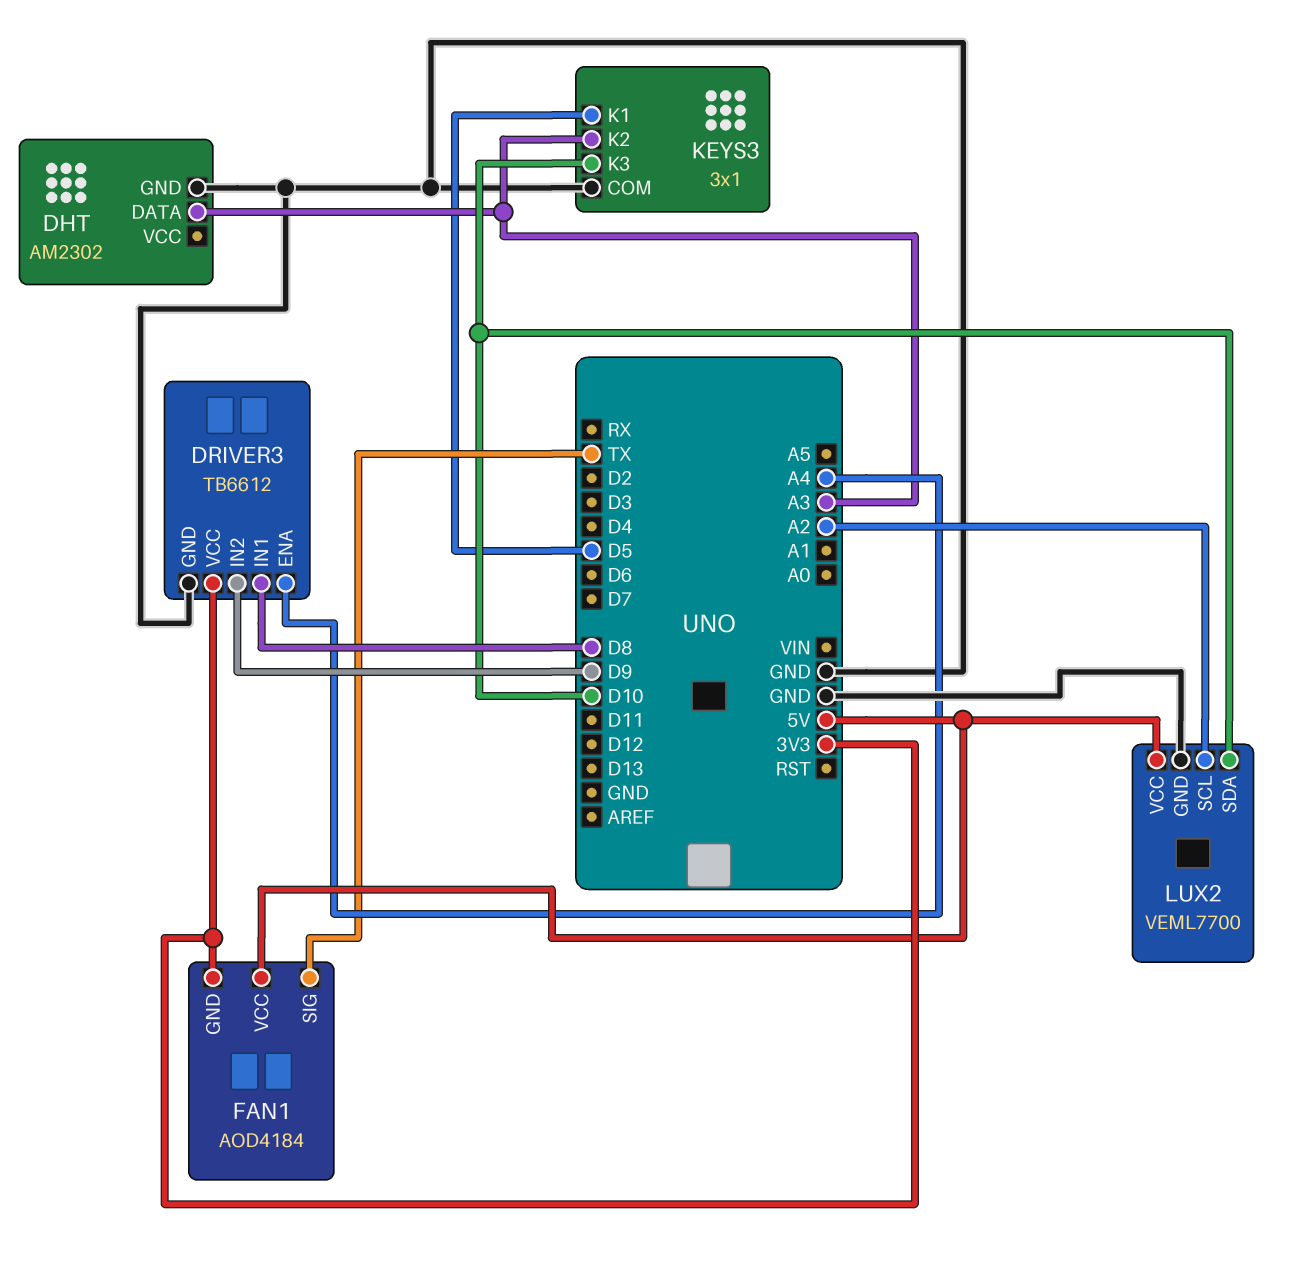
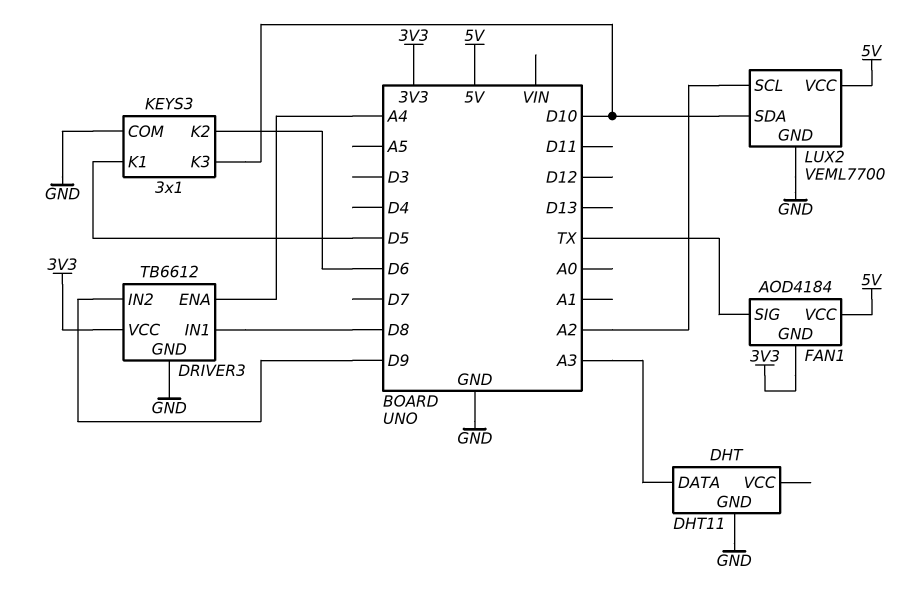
DHT: AM2302 -> DHT11
KEYS3 pin K2: A3 -> D6

